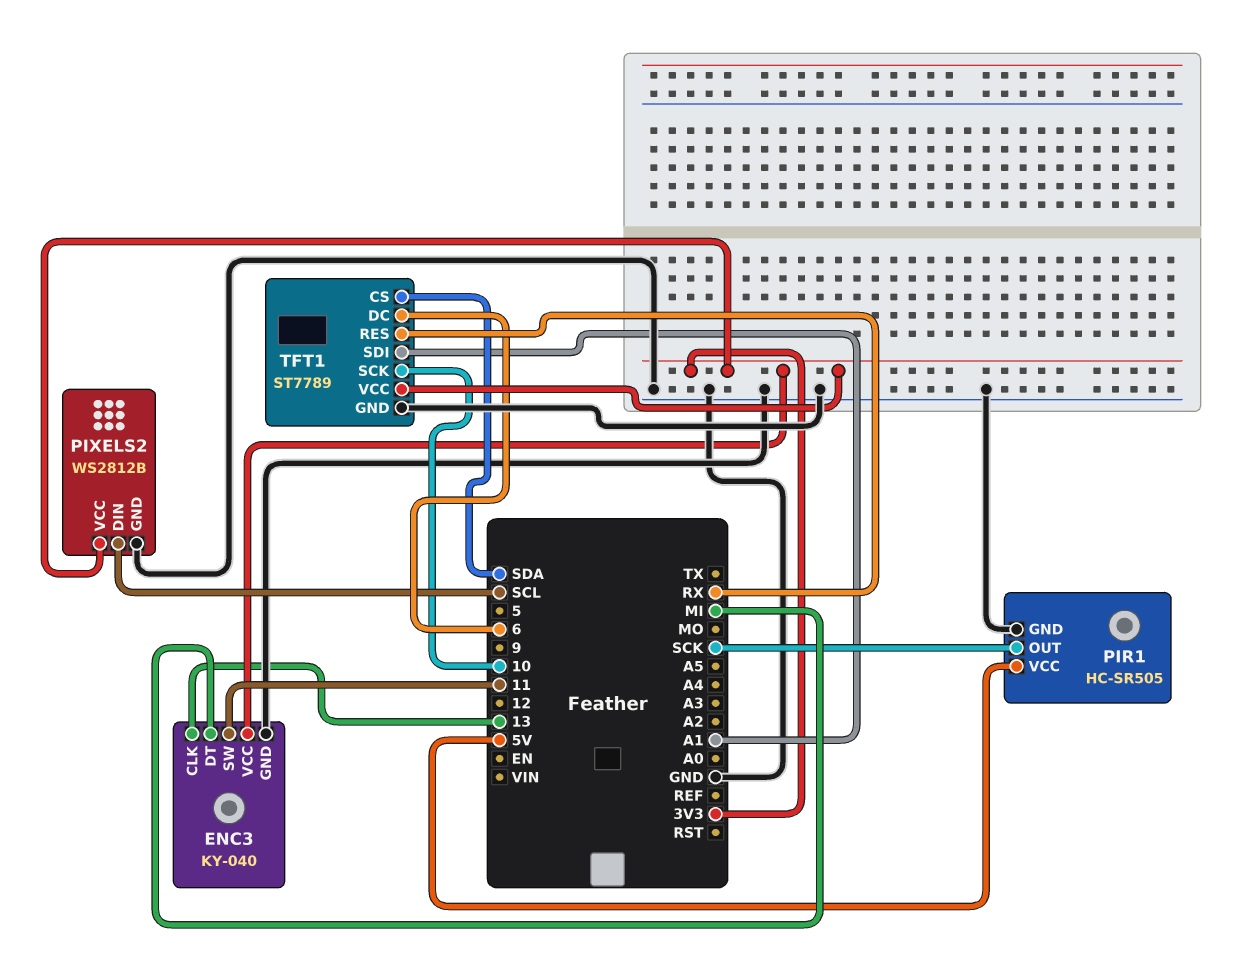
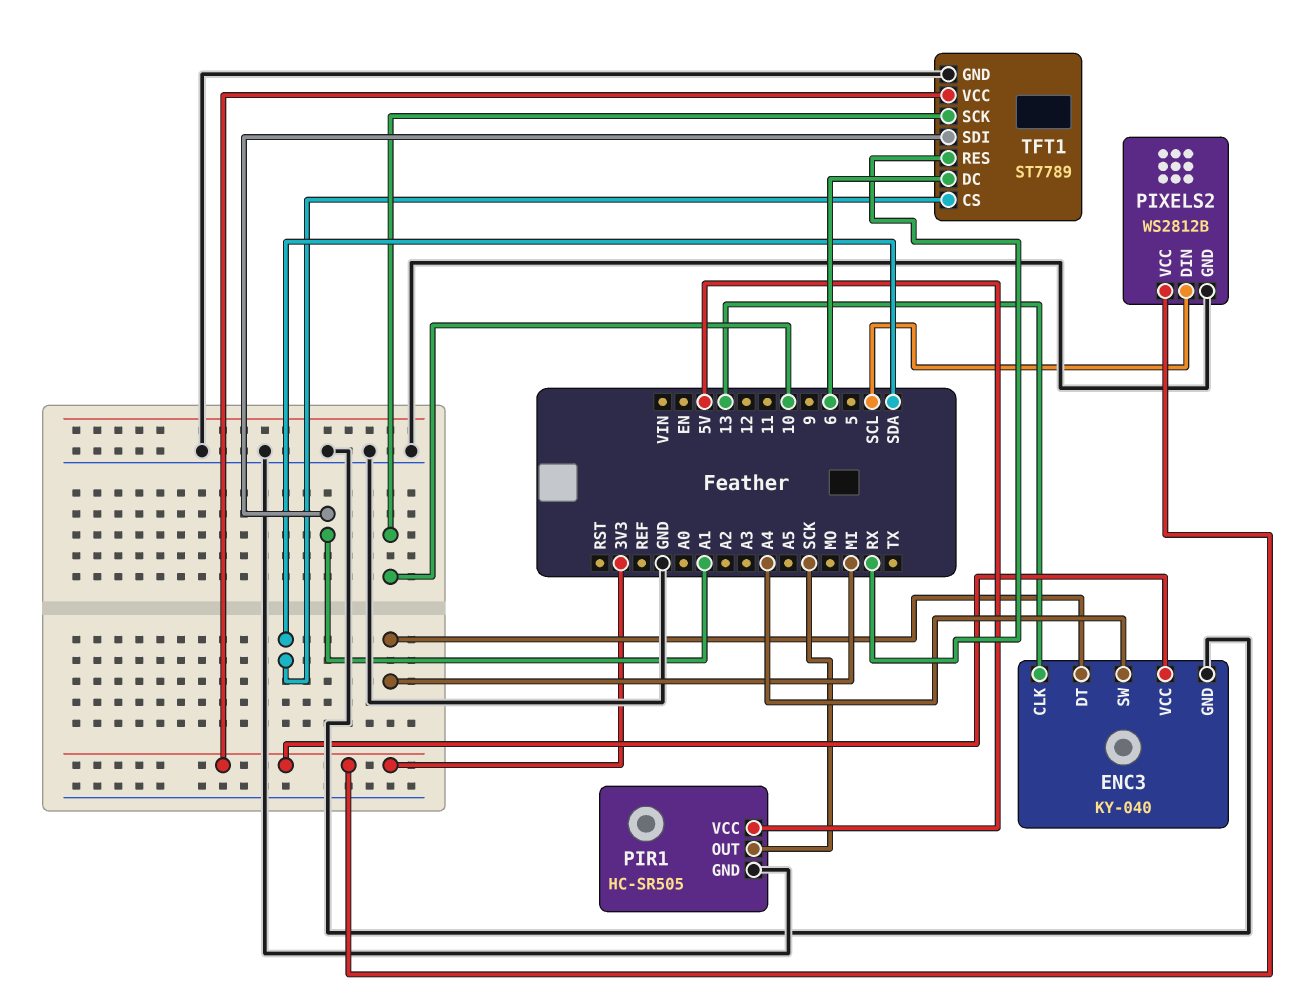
ENC3 pin SW: 11 -> A4

